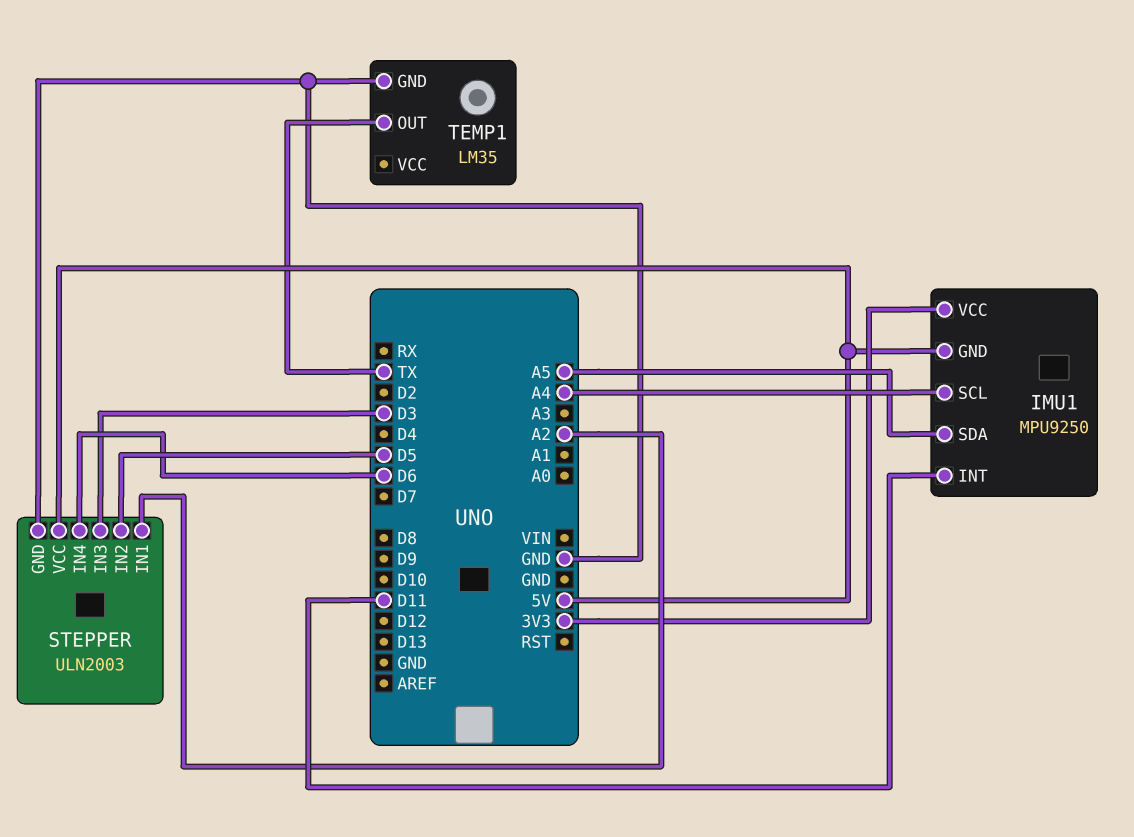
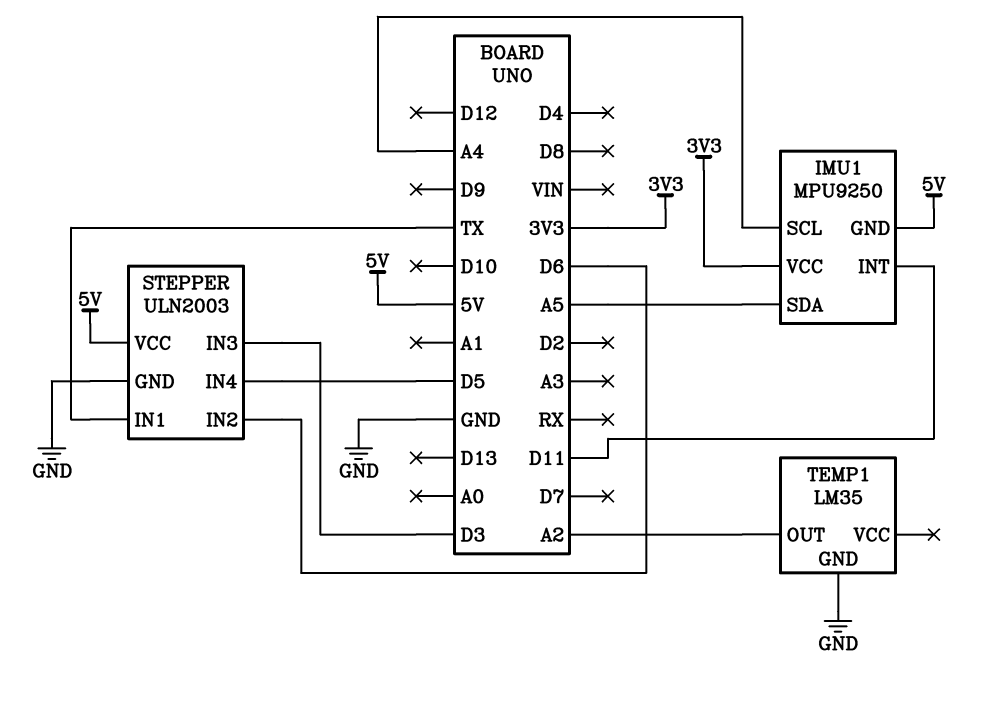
STEPPER pin IN1: A2 -> TX
STEPPER pin IN2: D5 -> D6
STEPPER pin IN4: D6 -> D5
TEMP1 pin OUT: TX -> A2

